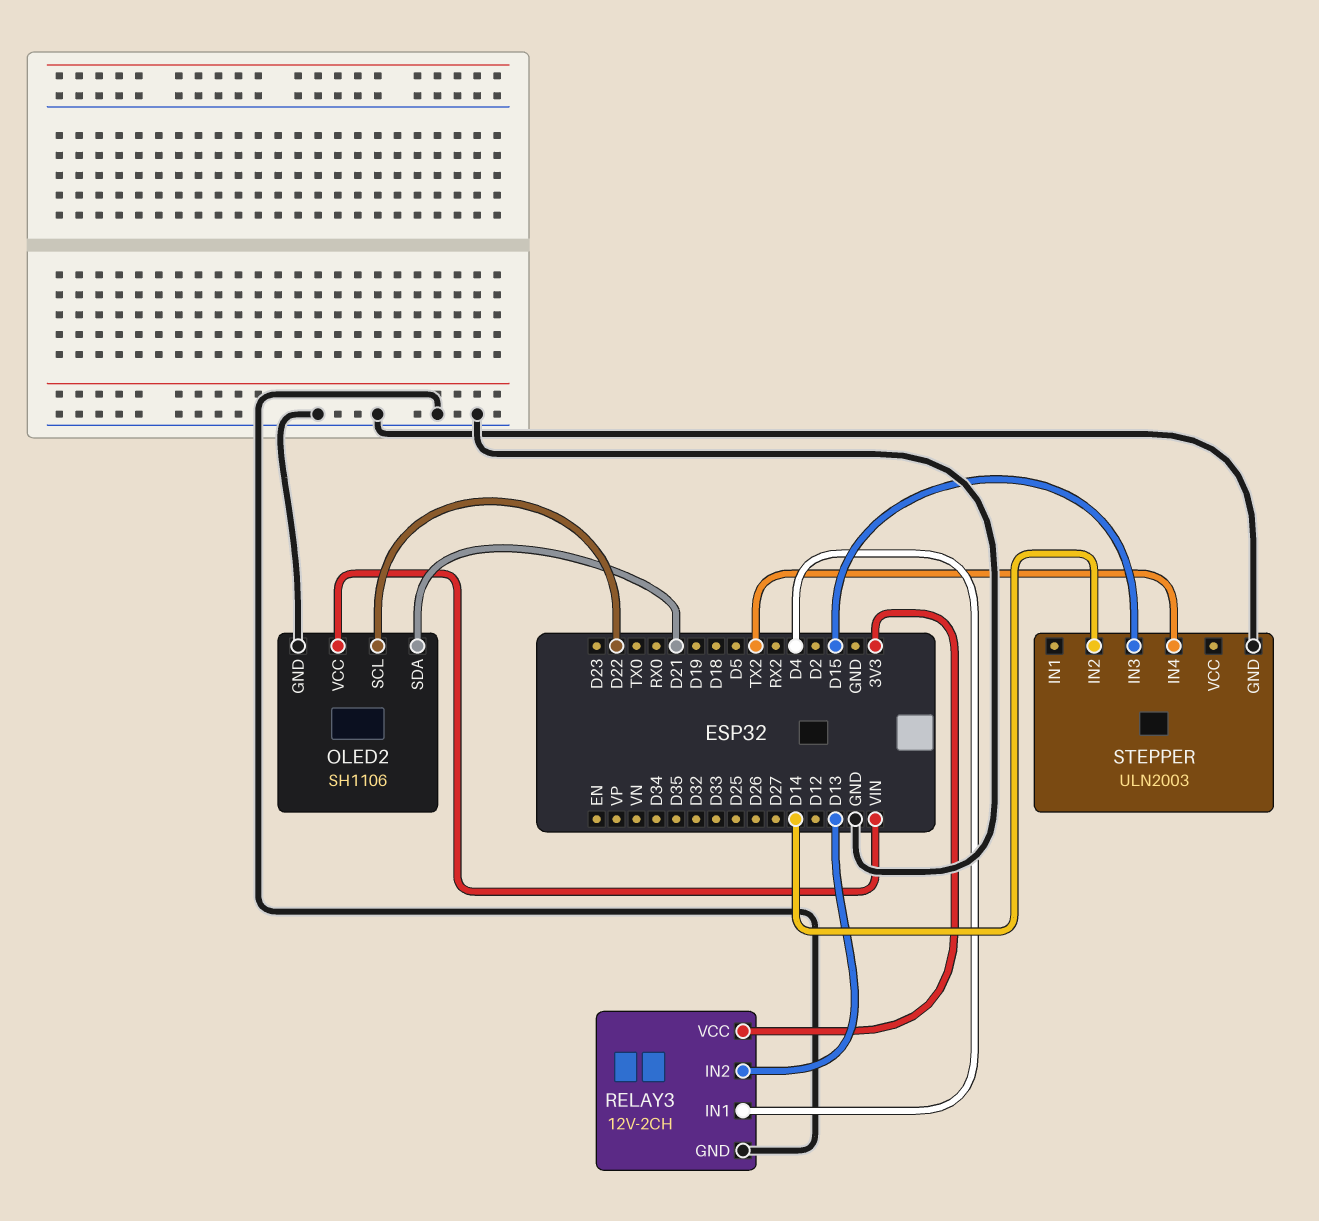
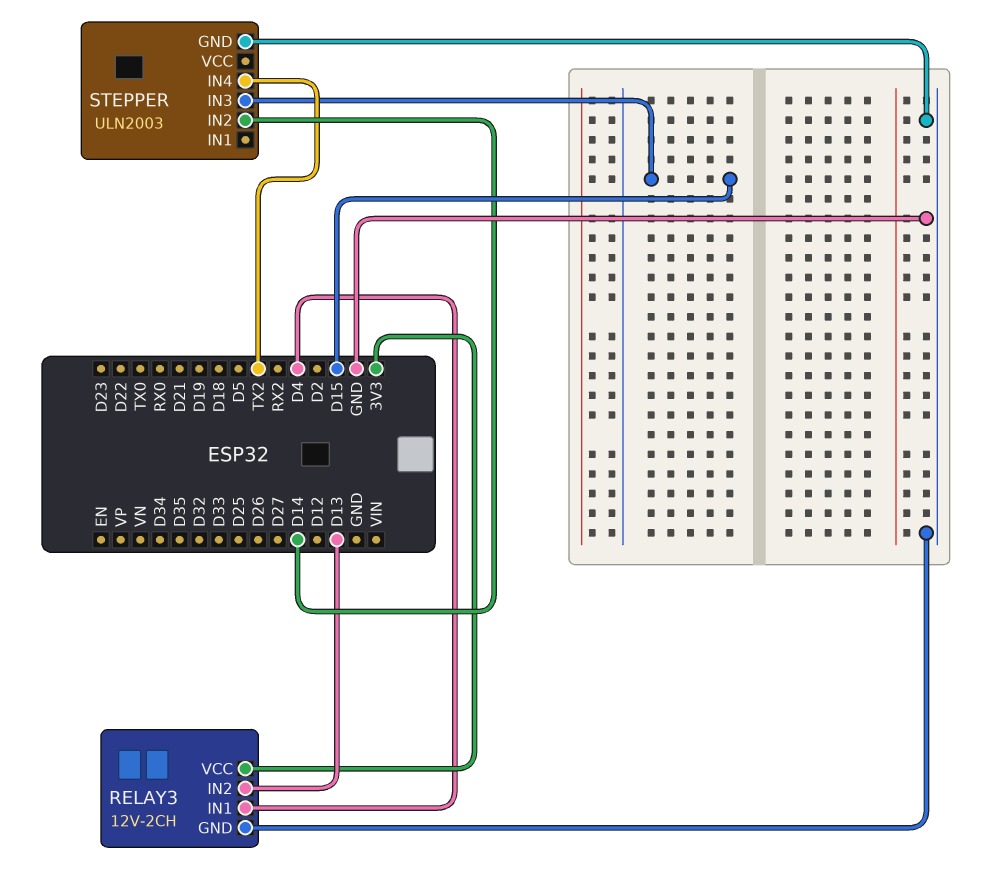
OLED2: SH1106 -> none
OLED2 pin GND: GND -> none
OLED2 pin SCL: D22 -> none
OLED2 pin SDA: D21 -> none
OLED2 pin VCC: VIN -> none

